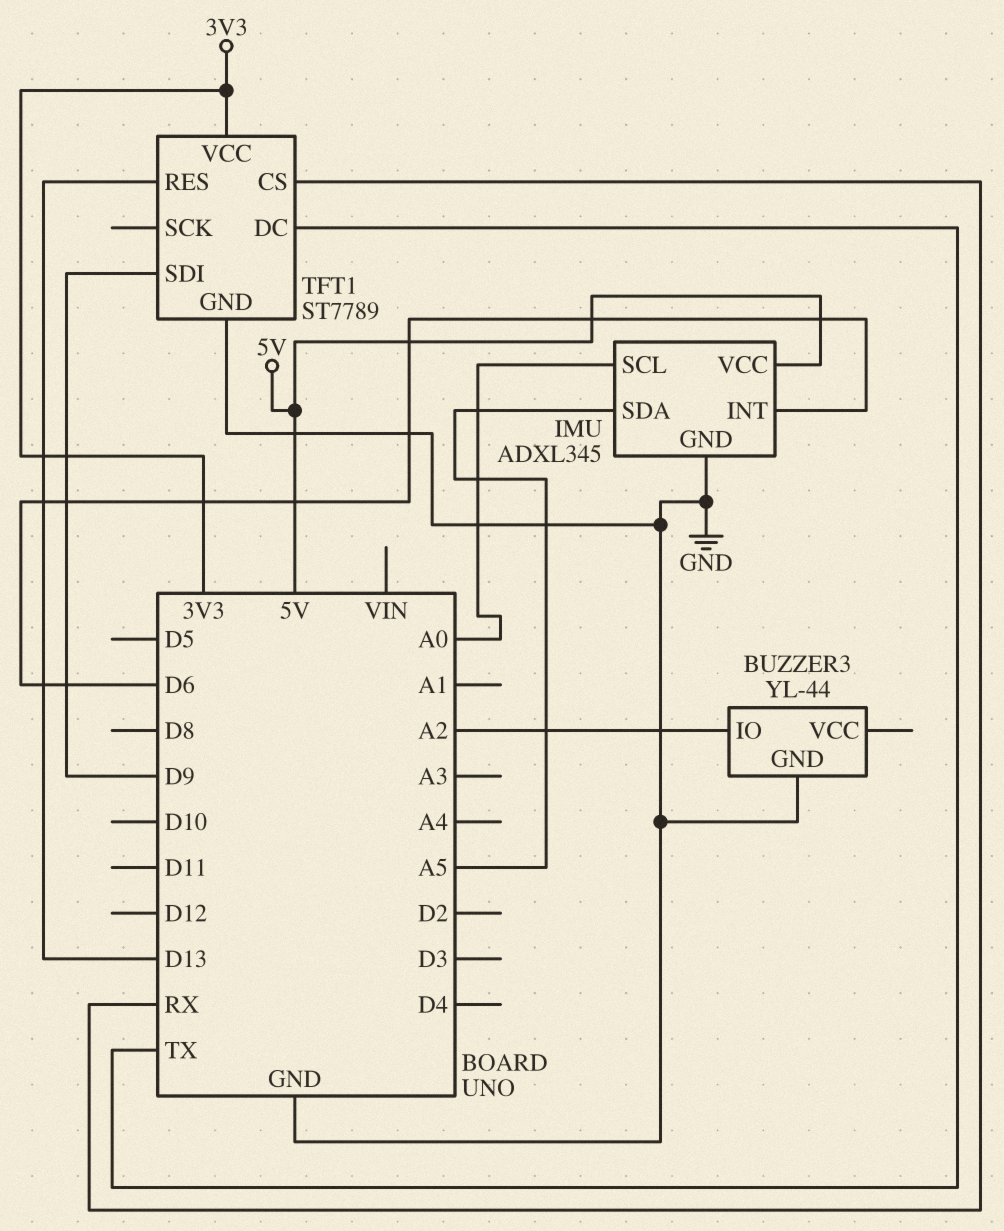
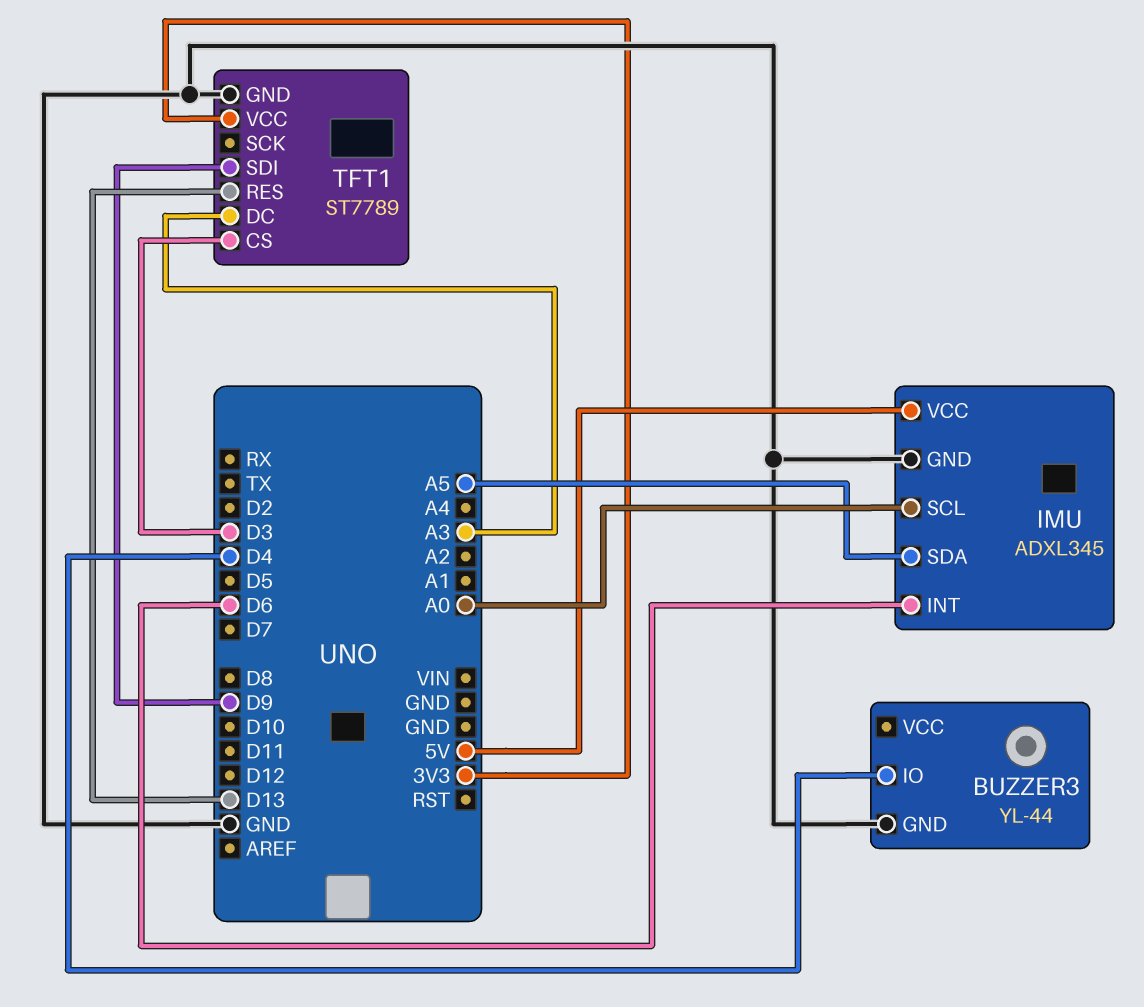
BUZZER3 pin IO: A2 -> D4
TFT1 pin CS: RX -> D3
TFT1 pin DC: TX -> A3

